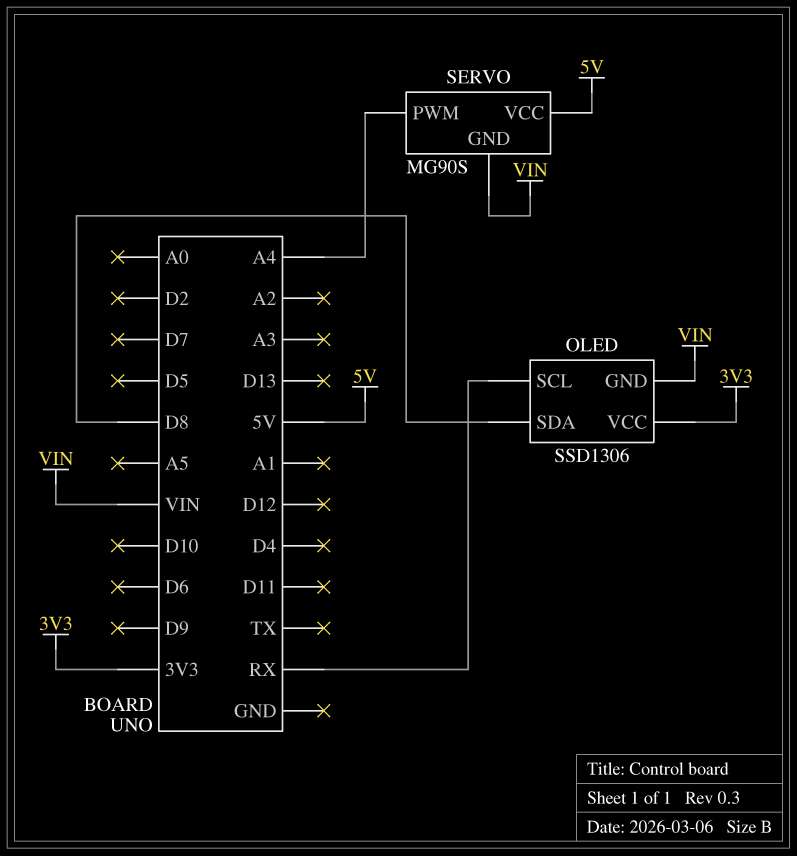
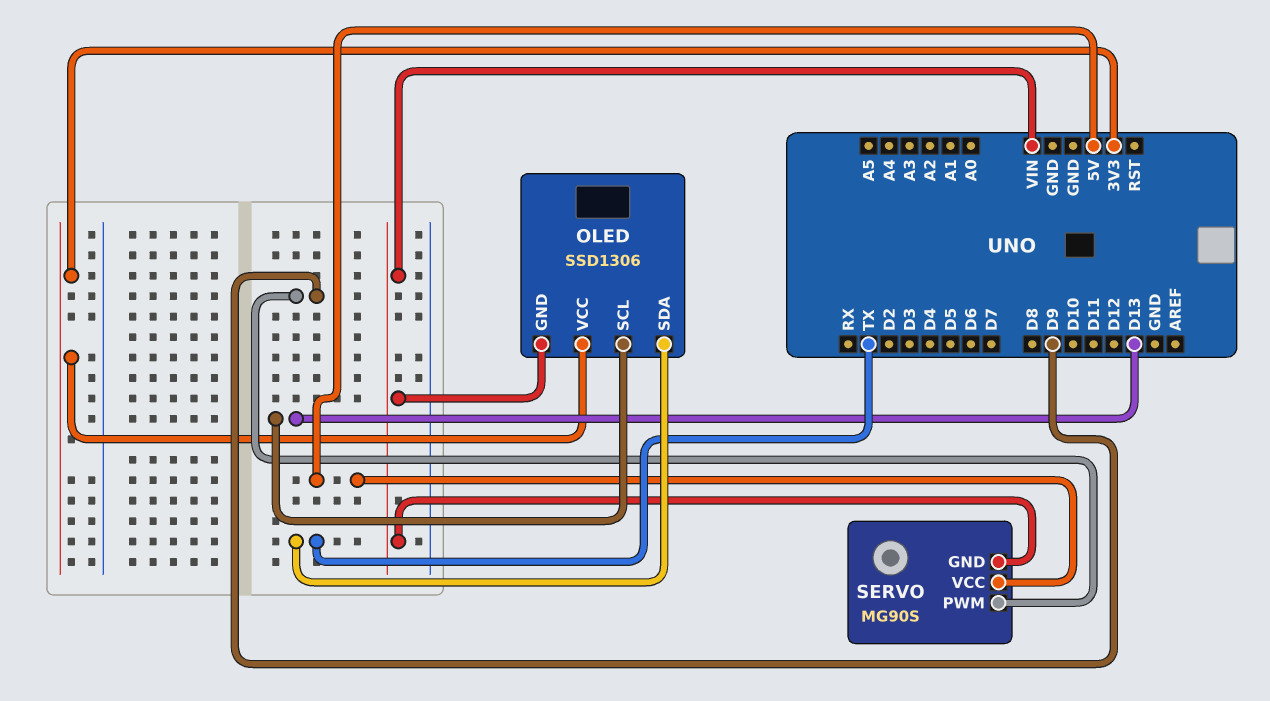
OLED pin SCL: RX -> D13
OLED pin SDA: D8 -> TX
SERVO pin PWM: A4 -> D9

